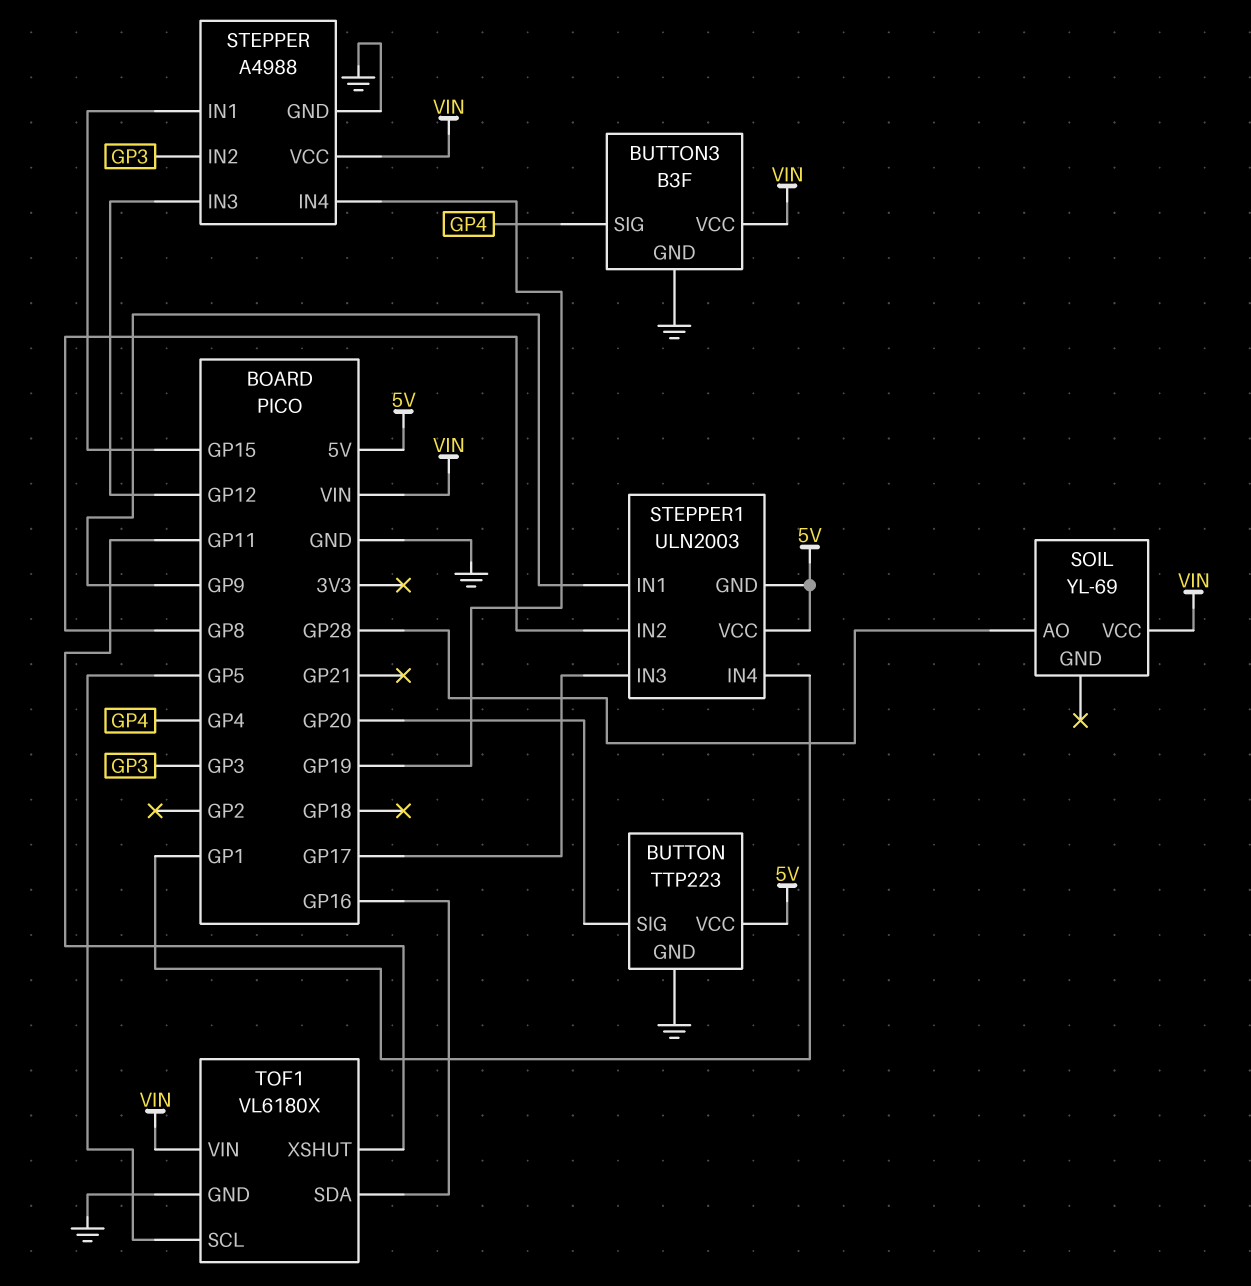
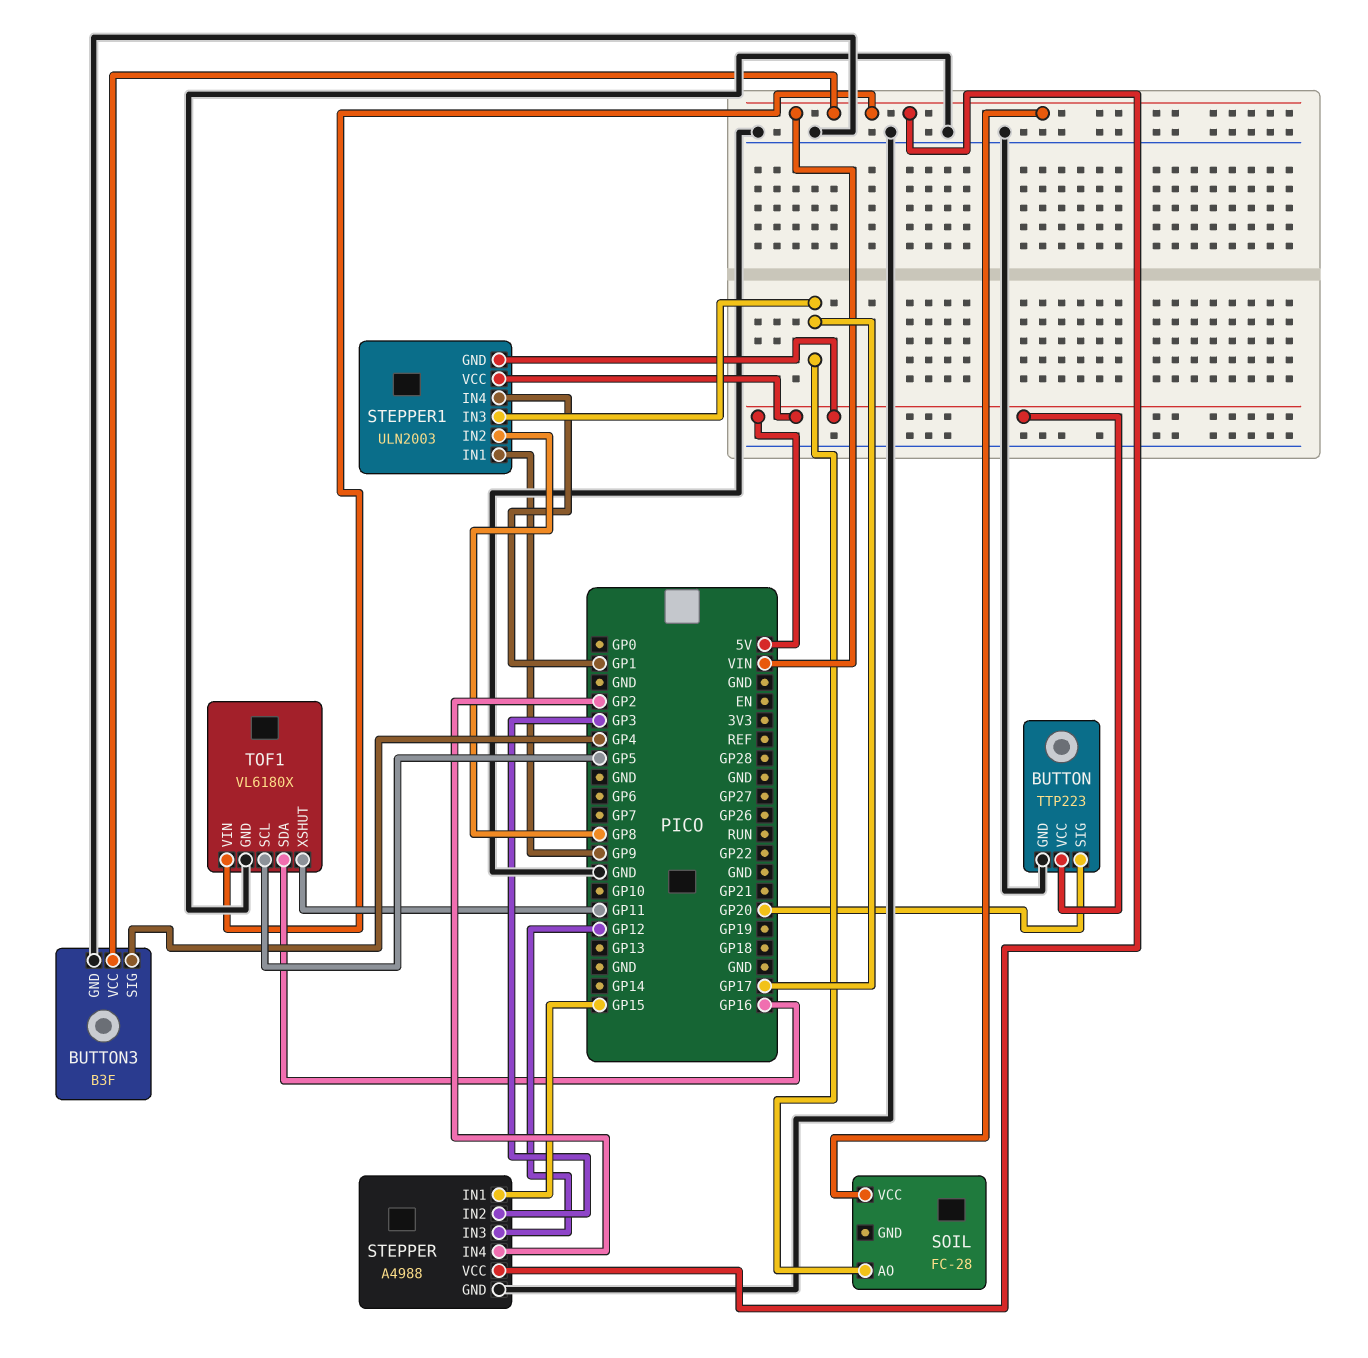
SOIL: YL-69 -> FC-28
SOIL pin AO: GP28 -> GP17
STEPPER pin IN4: GP19 -> GP2

